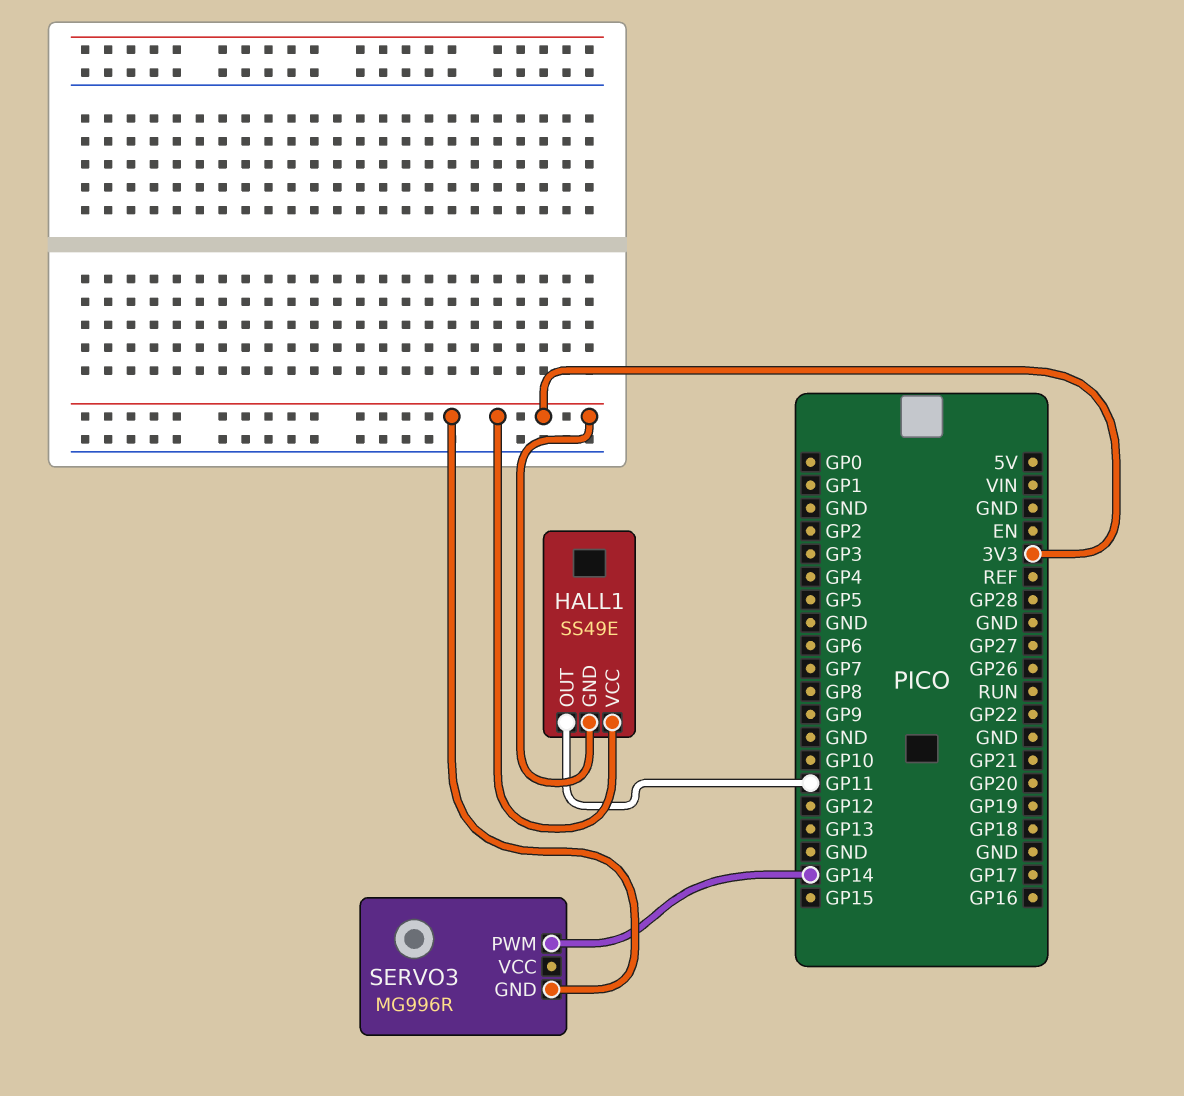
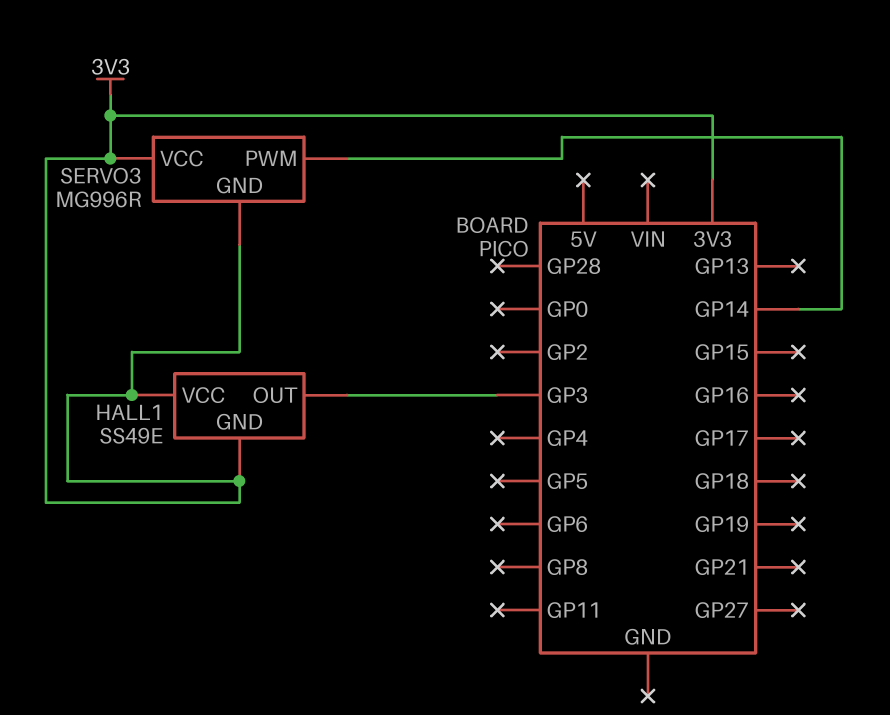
HALL1 pin OUT: GP11 -> GP3
SERVO3 pin VCC: none -> 3V3

